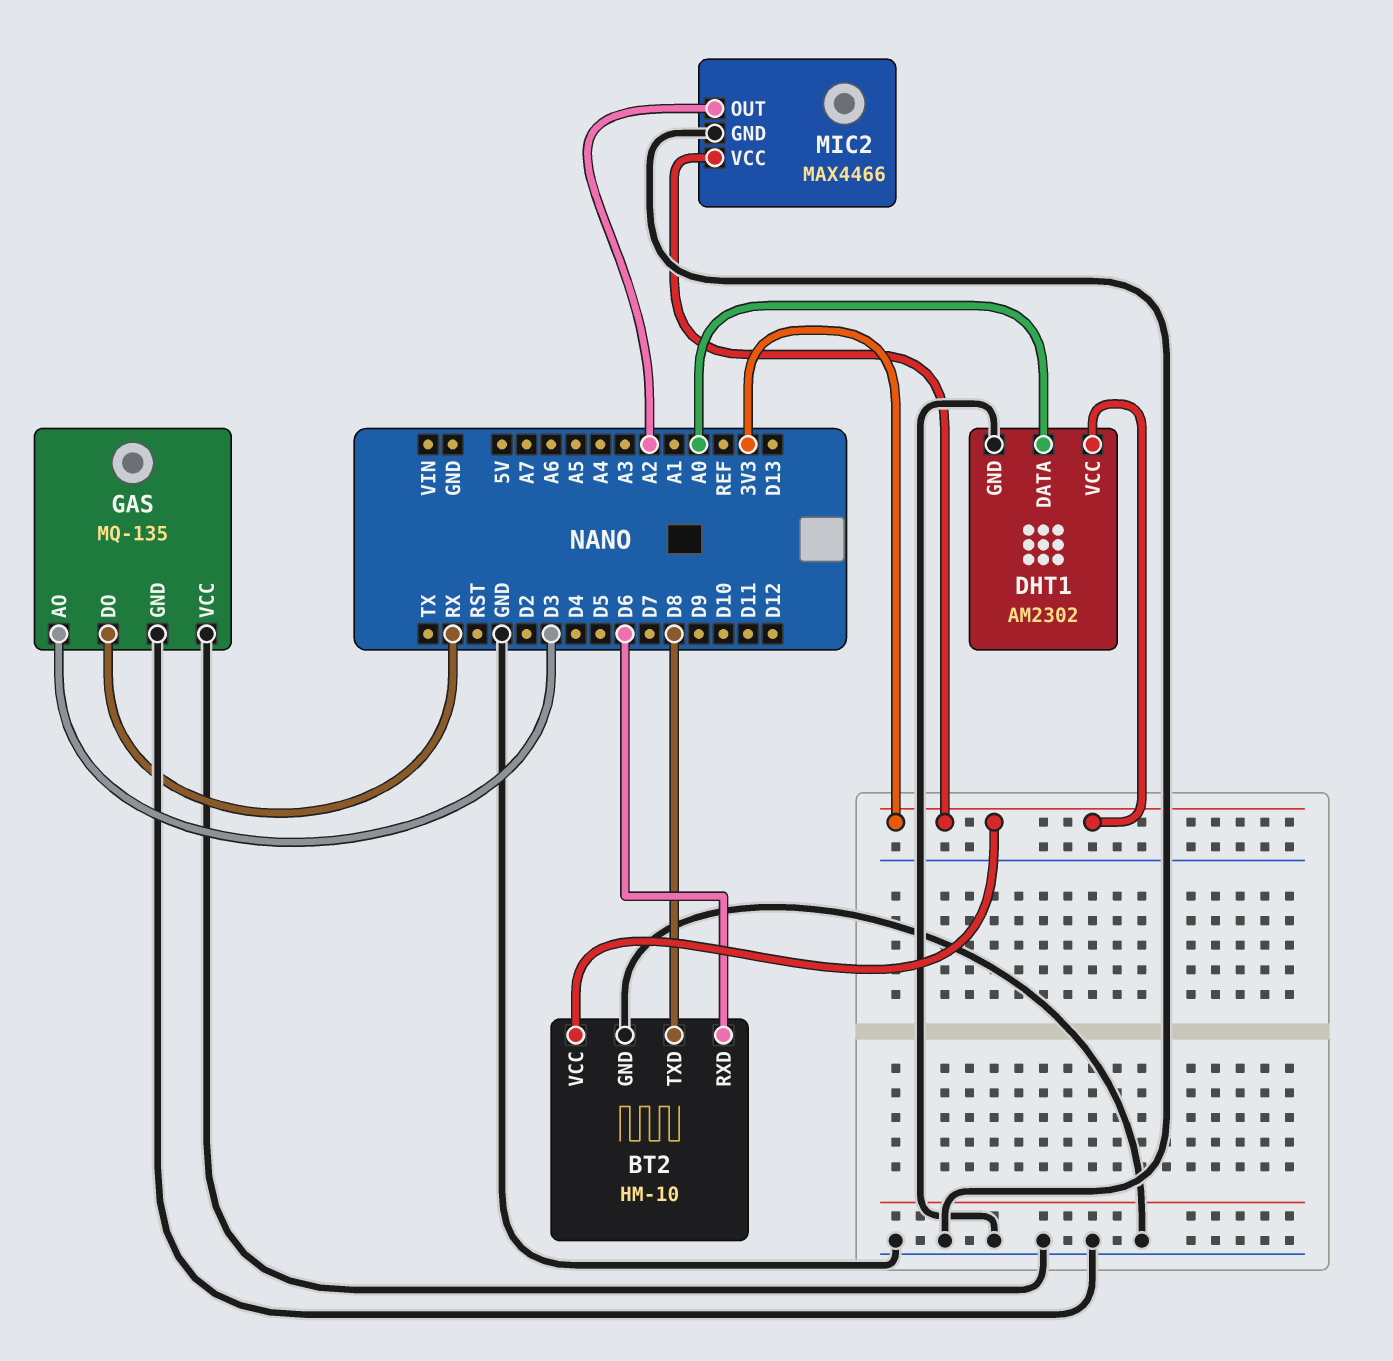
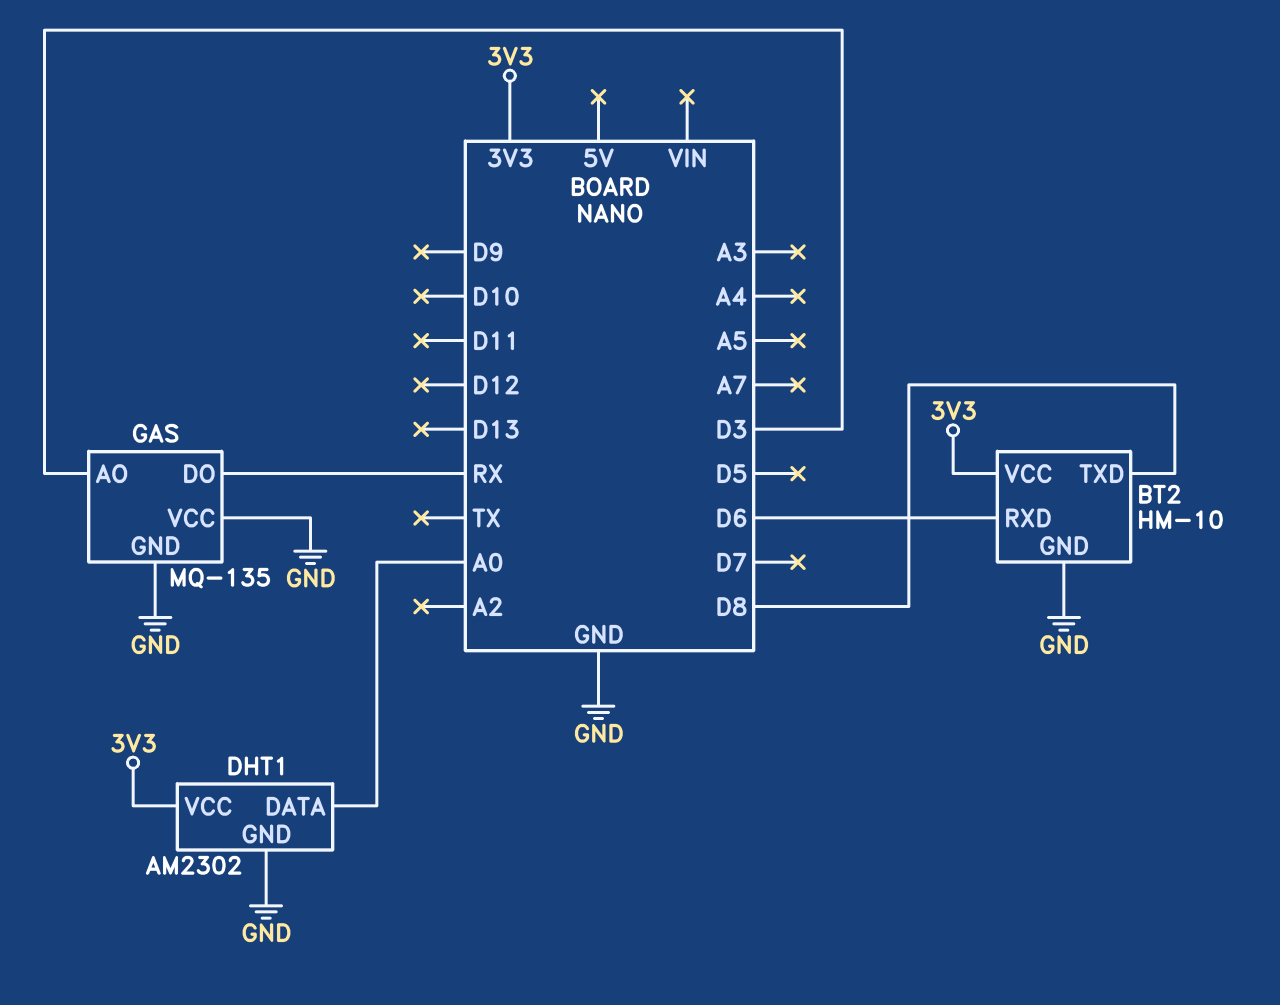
MIC2: MAX4466 -> none
MIC2 pin GND: GND -> none
MIC2 pin OUT: A2 -> none
MIC2 pin VCC: 3V3 -> none

